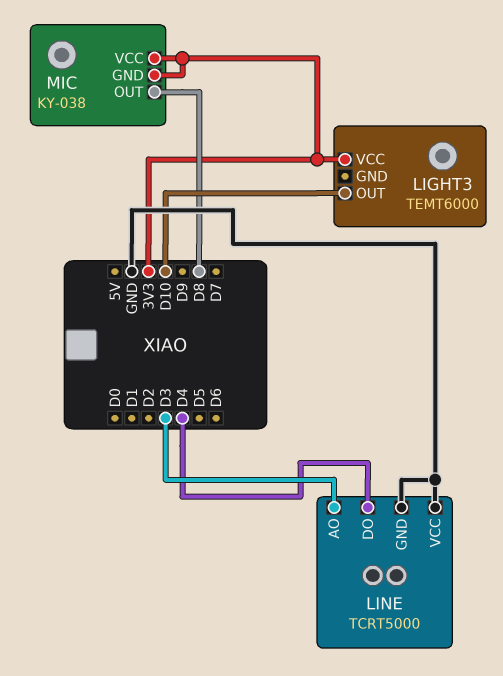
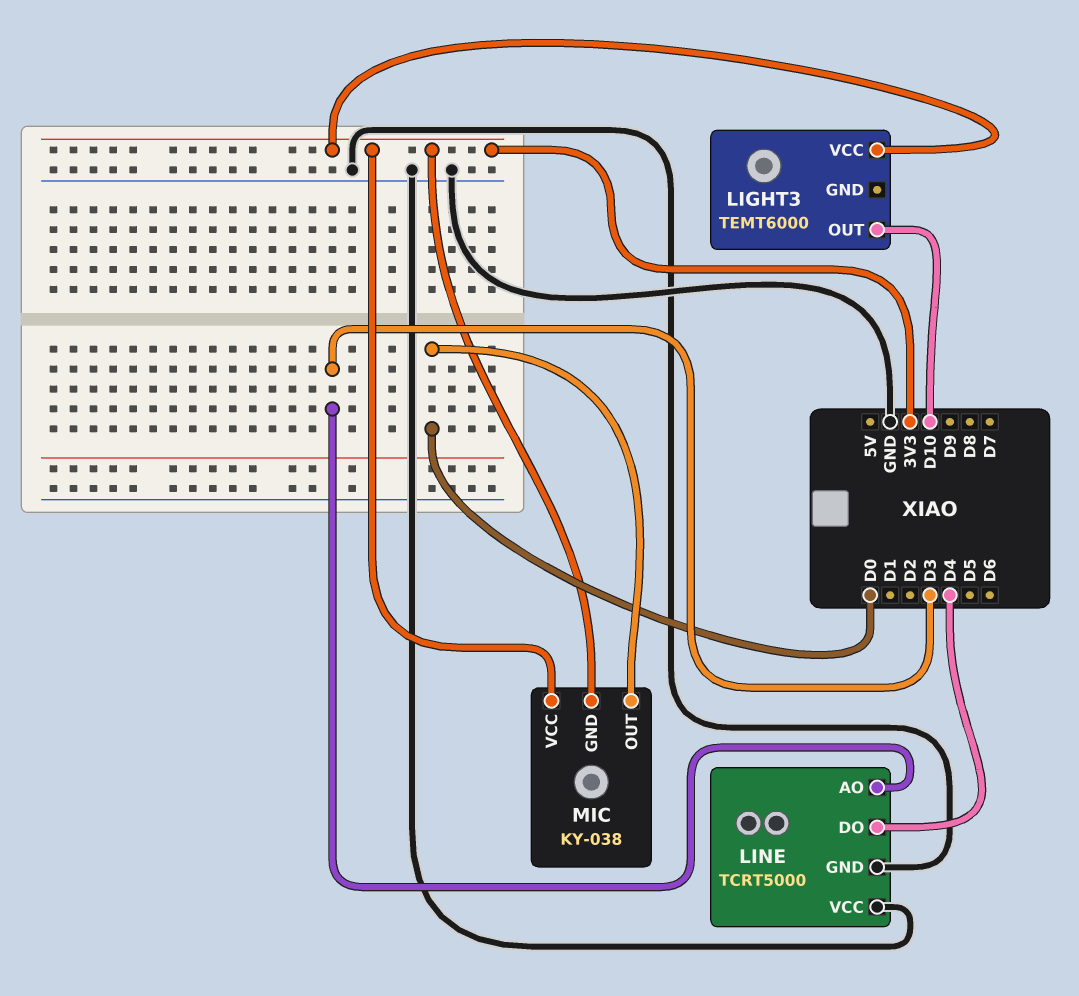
MIC pin OUT: D8 -> D0

